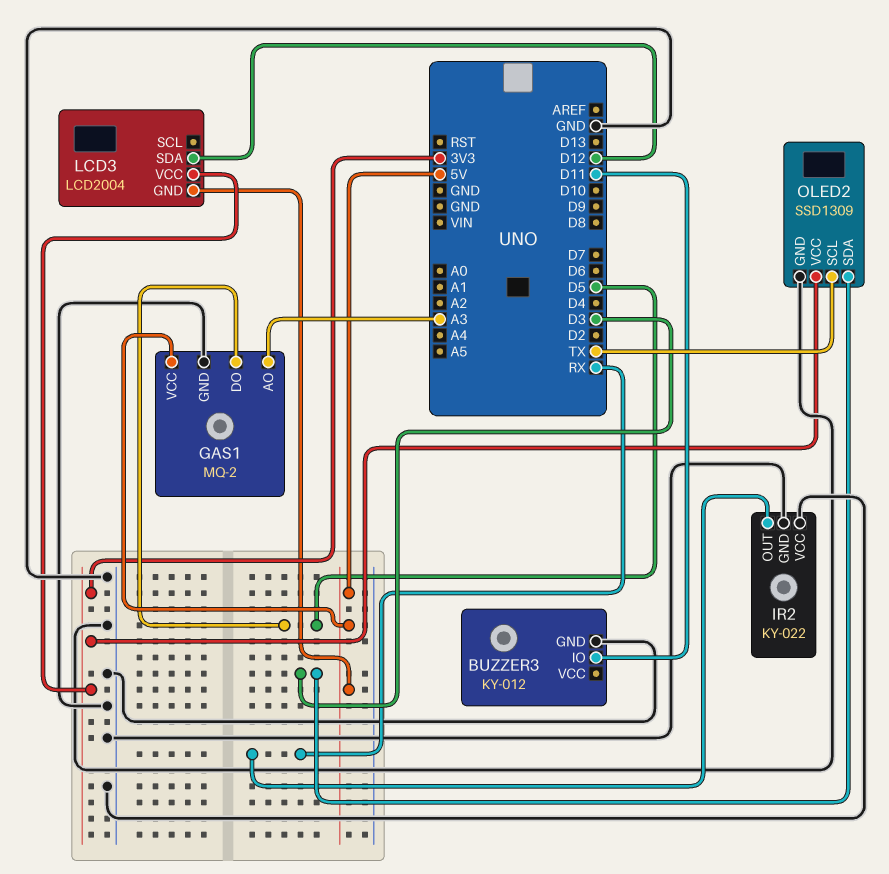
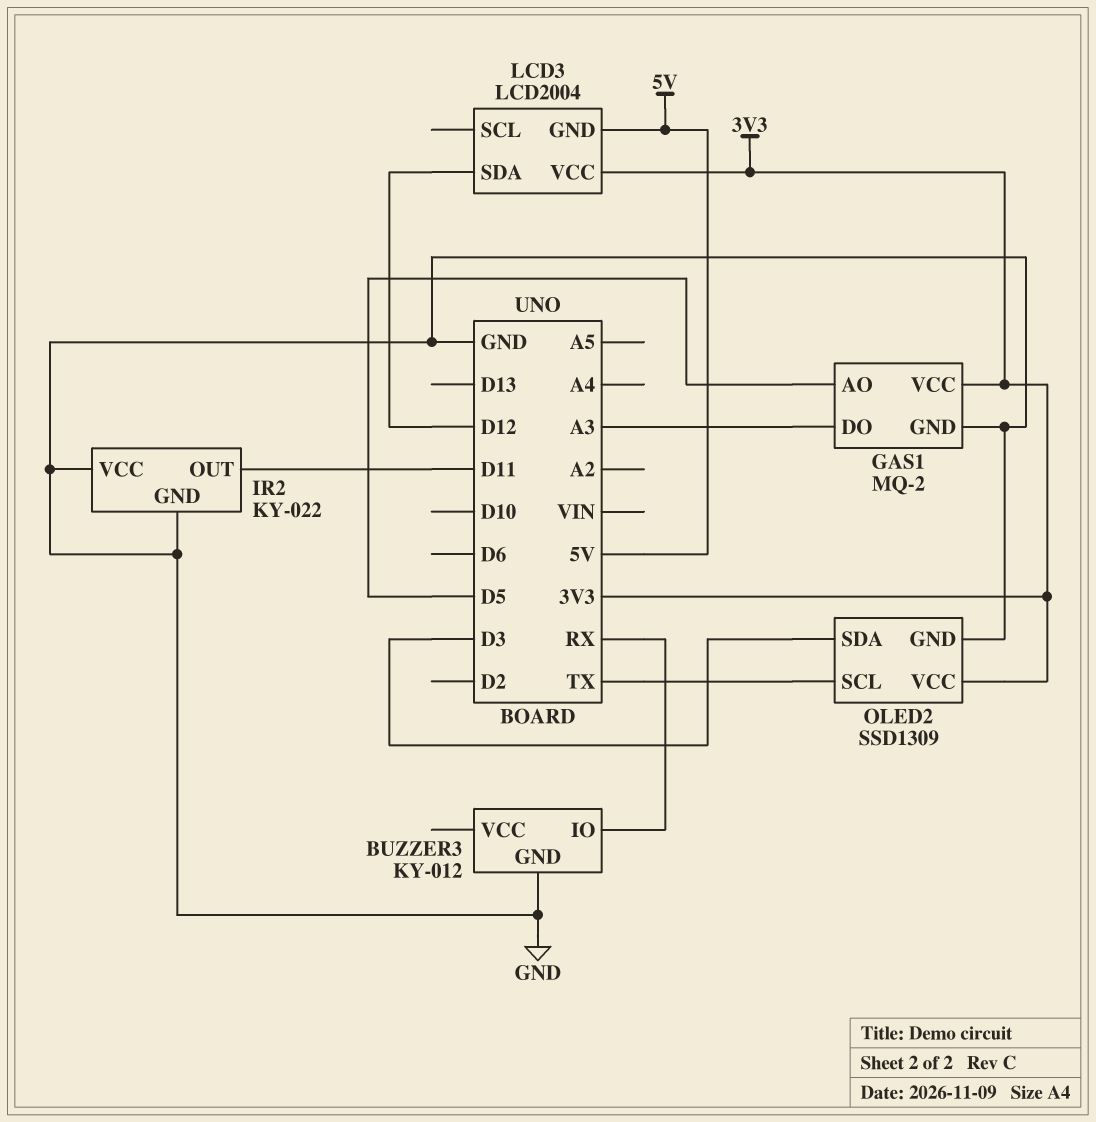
BUZZER3 pin IO: D11 -> RX
GAS1 pin AO: A3 -> D5
GAS1 pin DO: D5 -> A3
GAS1 pin VCC: 5V -> 3V3
IR2 pin OUT: RX -> D11

